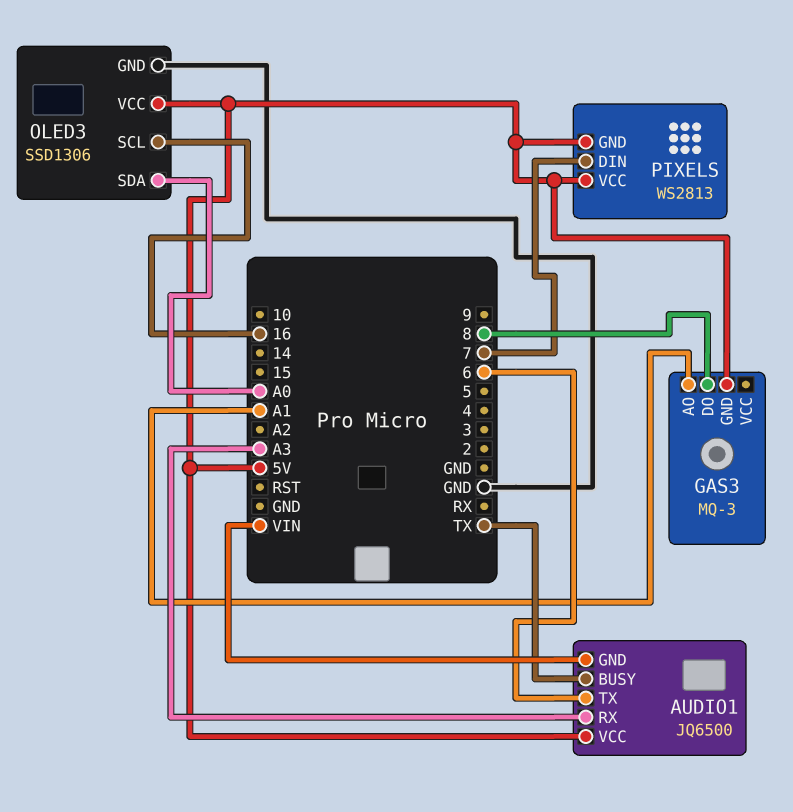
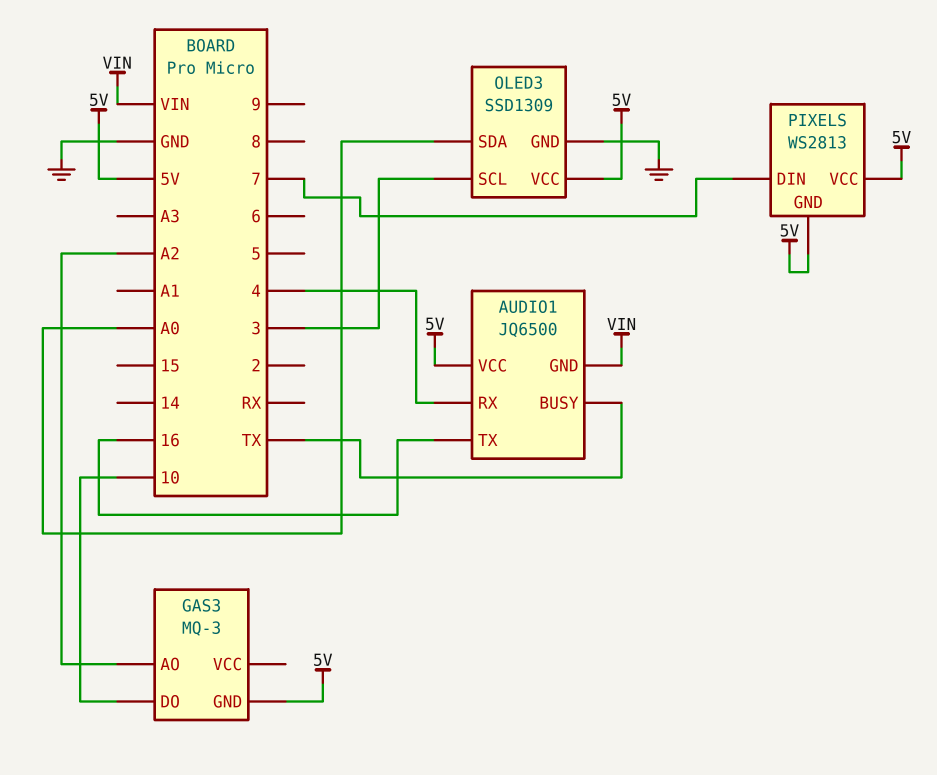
AUDIO1 pin RX: A3 -> 4
AUDIO1 pin TX: 6 -> 16
GAS3 pin AO: A1 -> A2
GAS3 pin DO: 8 -> 10
OLED3: SSD1306 -> SSD1309
OLED3 pin SCL: 16 -> 3

